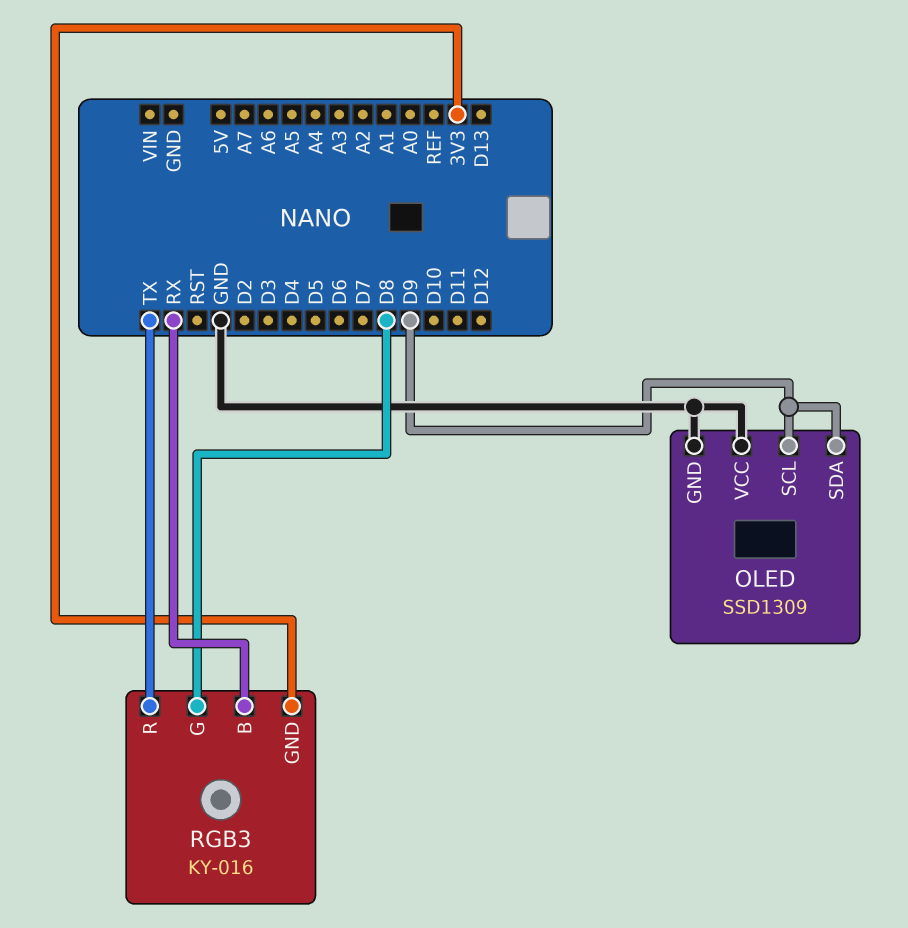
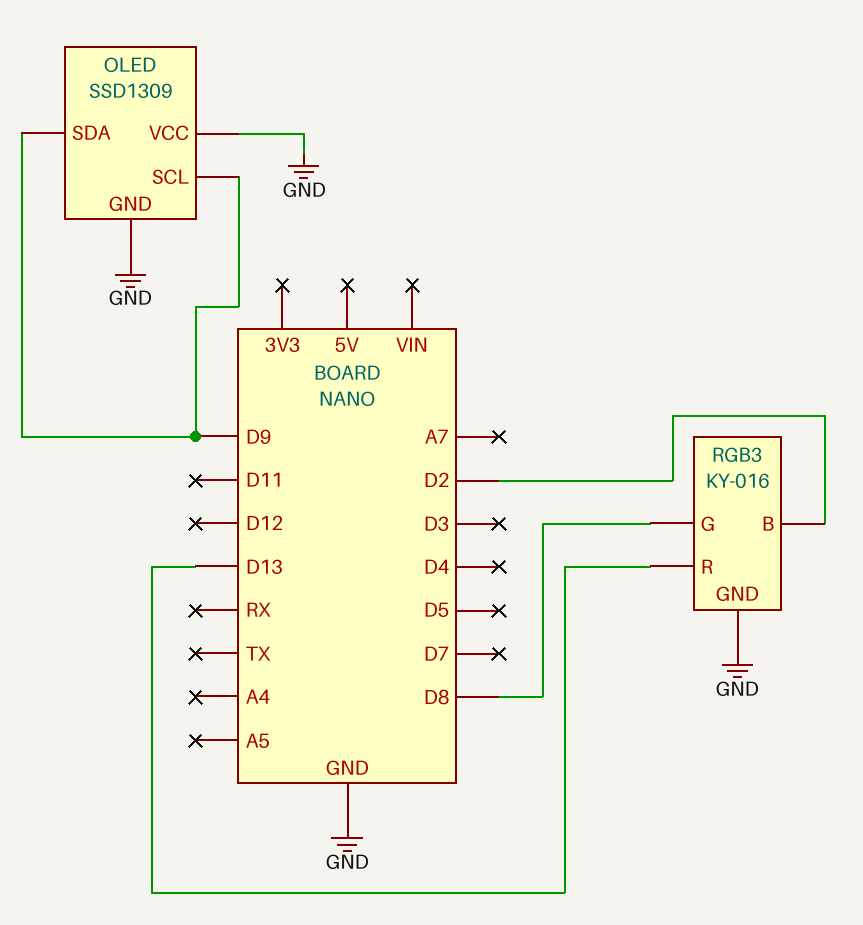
RGB3 pin B: RX -> D2
RGB3 pin GND: 3V3 -> GND
RGB3 pin R: TX -> D13

